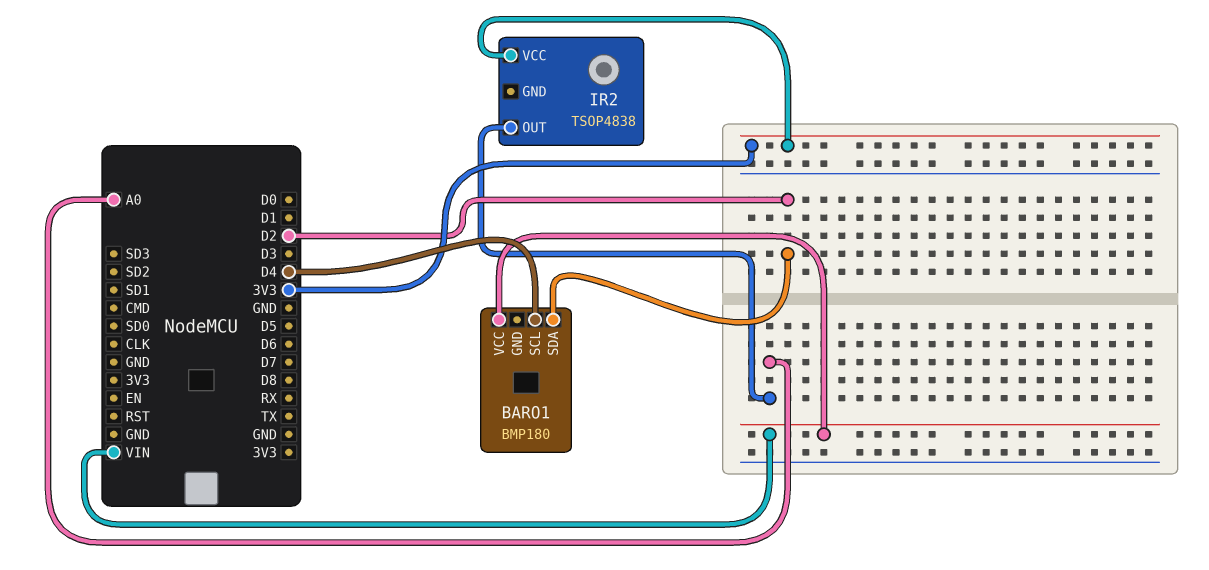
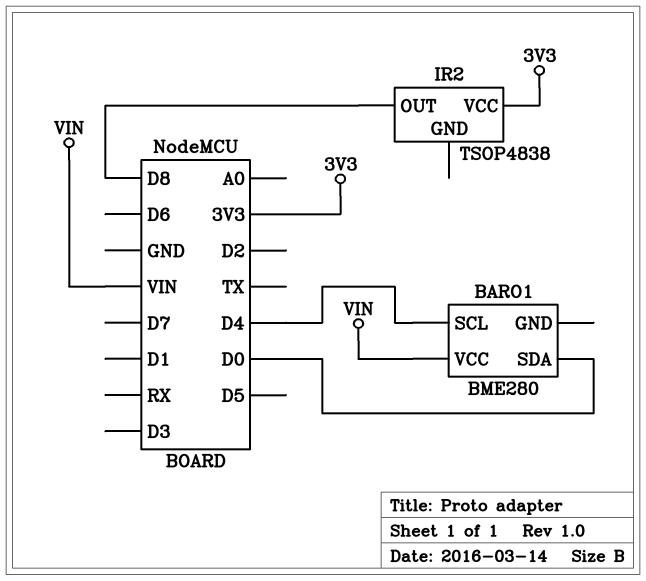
BARO1: BMP180 -> BME280
BARO1 pin SDA: D2 -> D0
IR2 pin OUT: A0 -> D8

